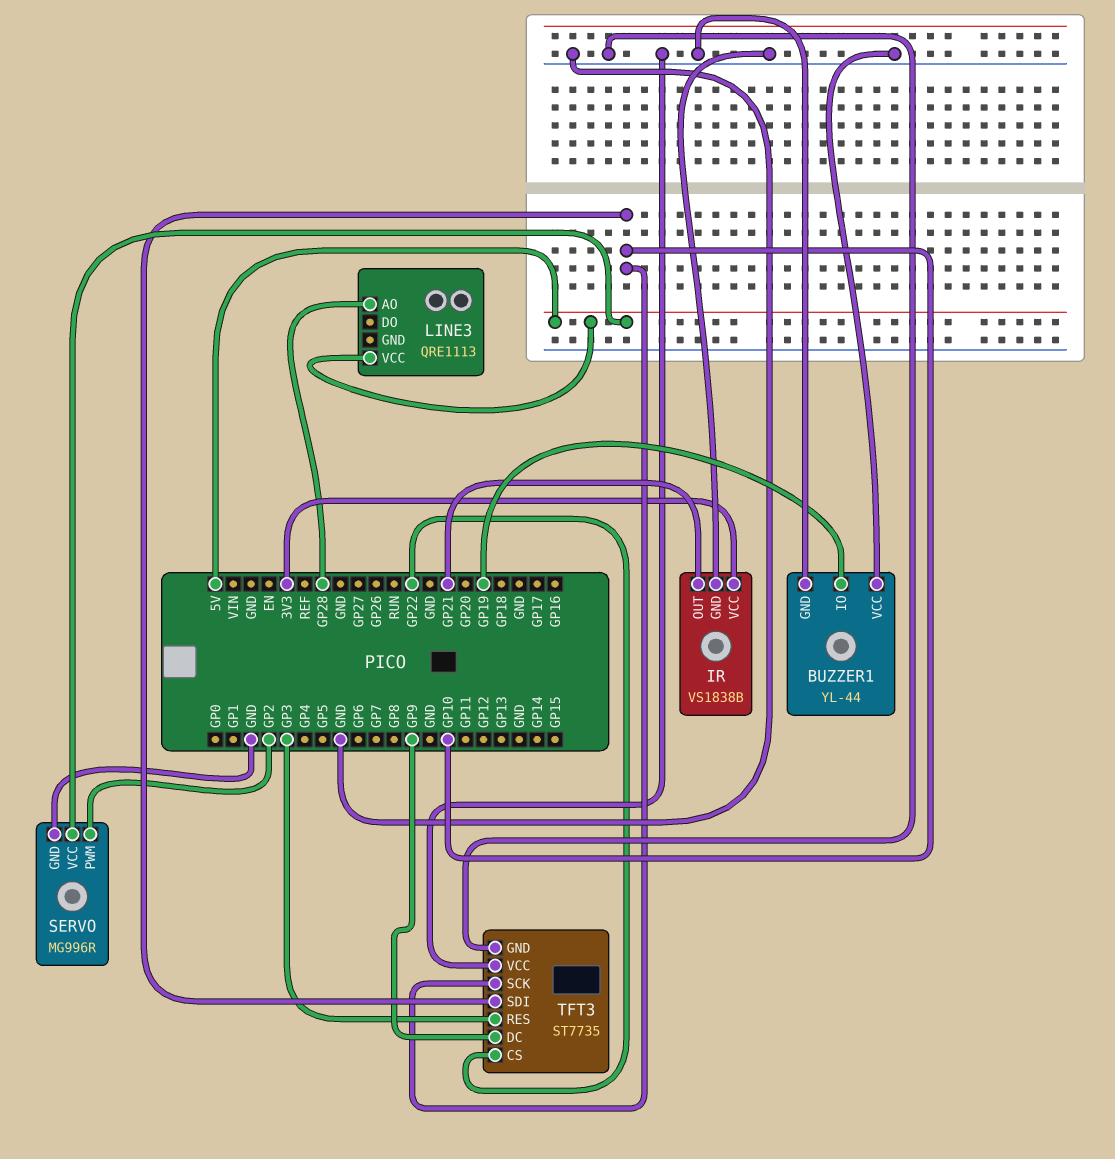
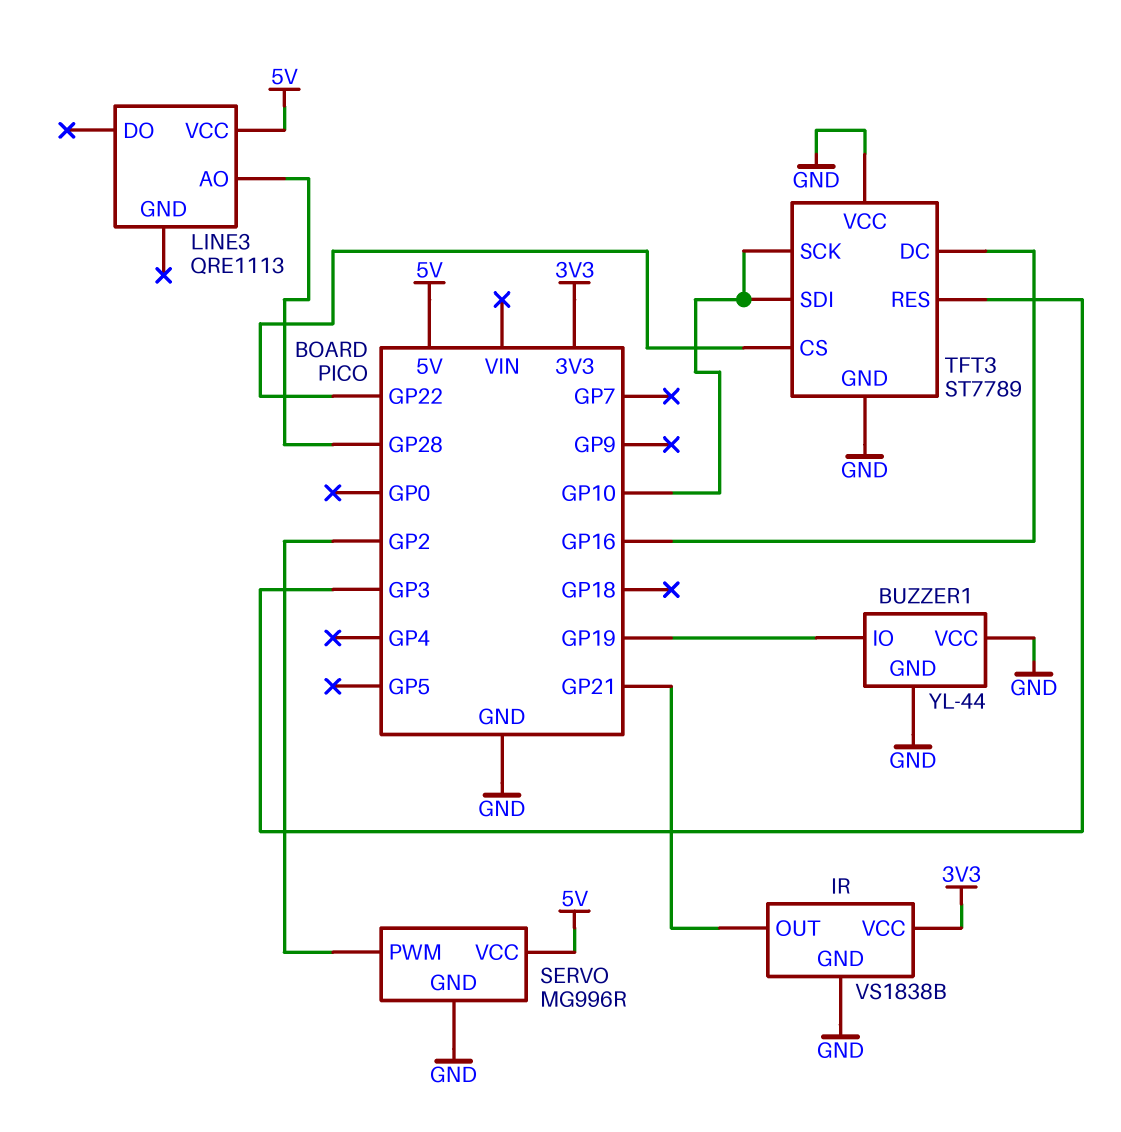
TFT3: ST7735 -> ST7789
TFT3 pin DC: GP9 -> GP16

